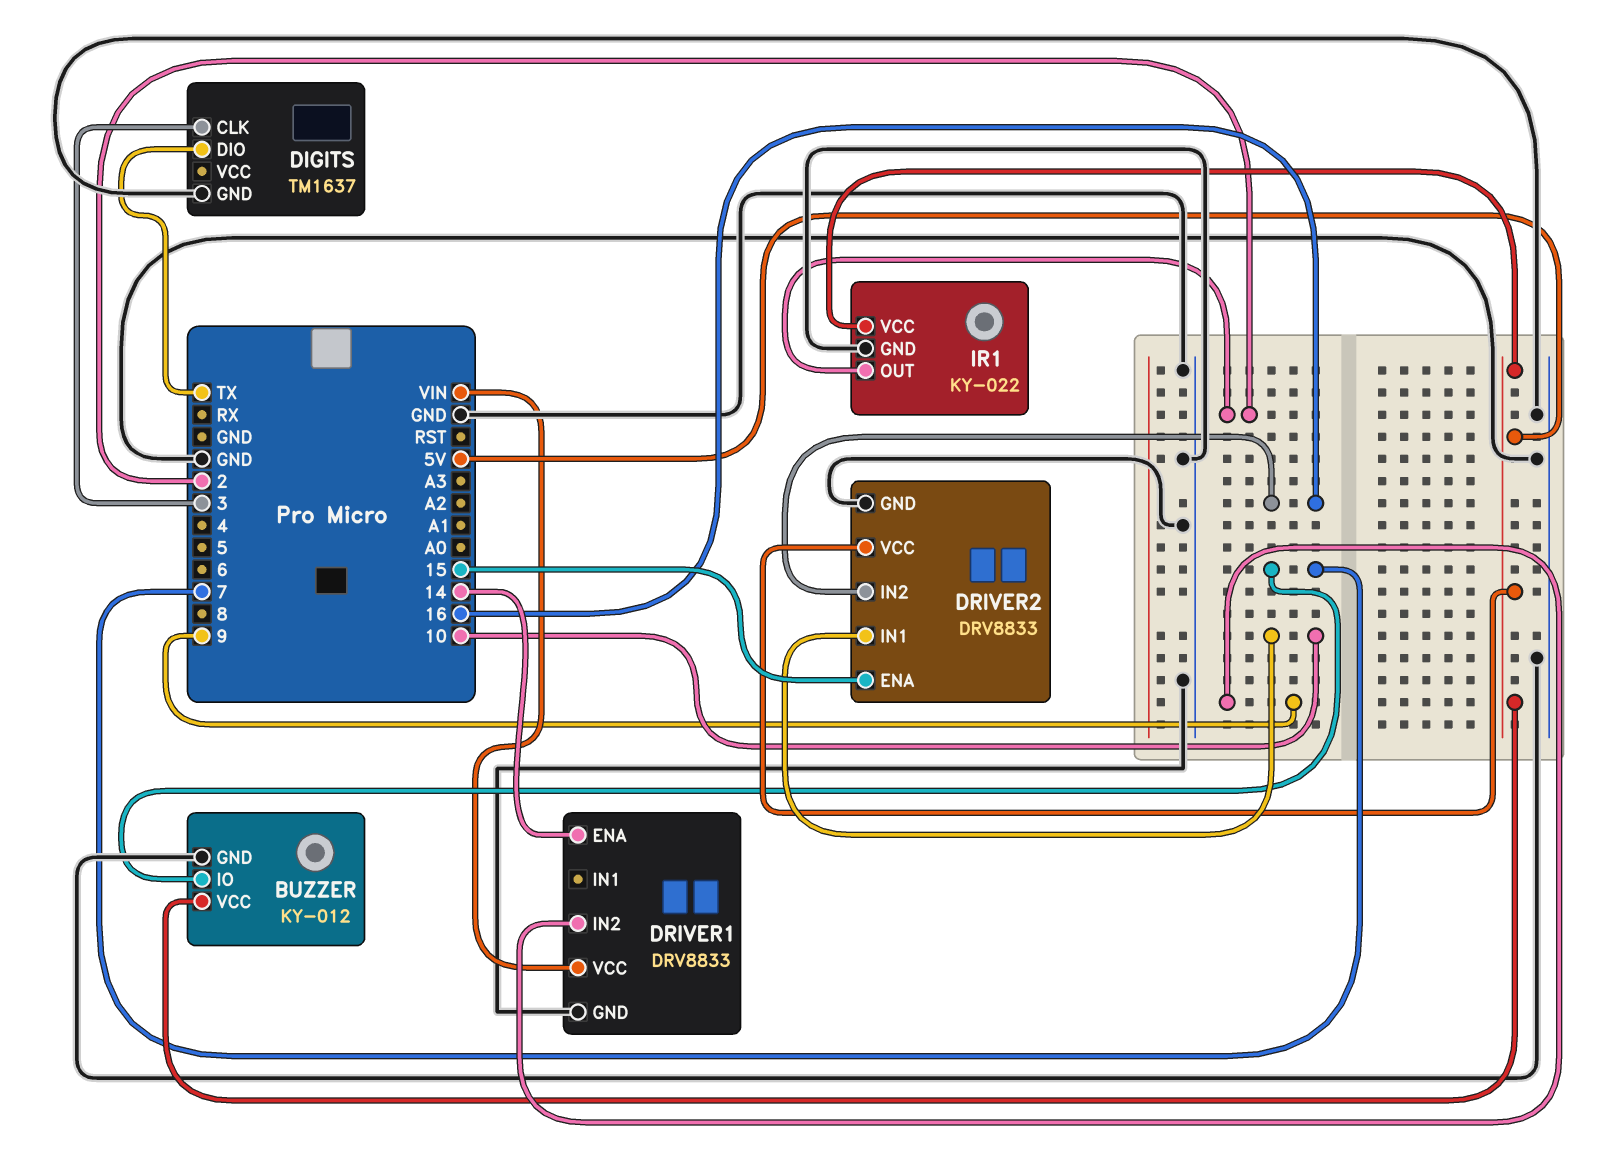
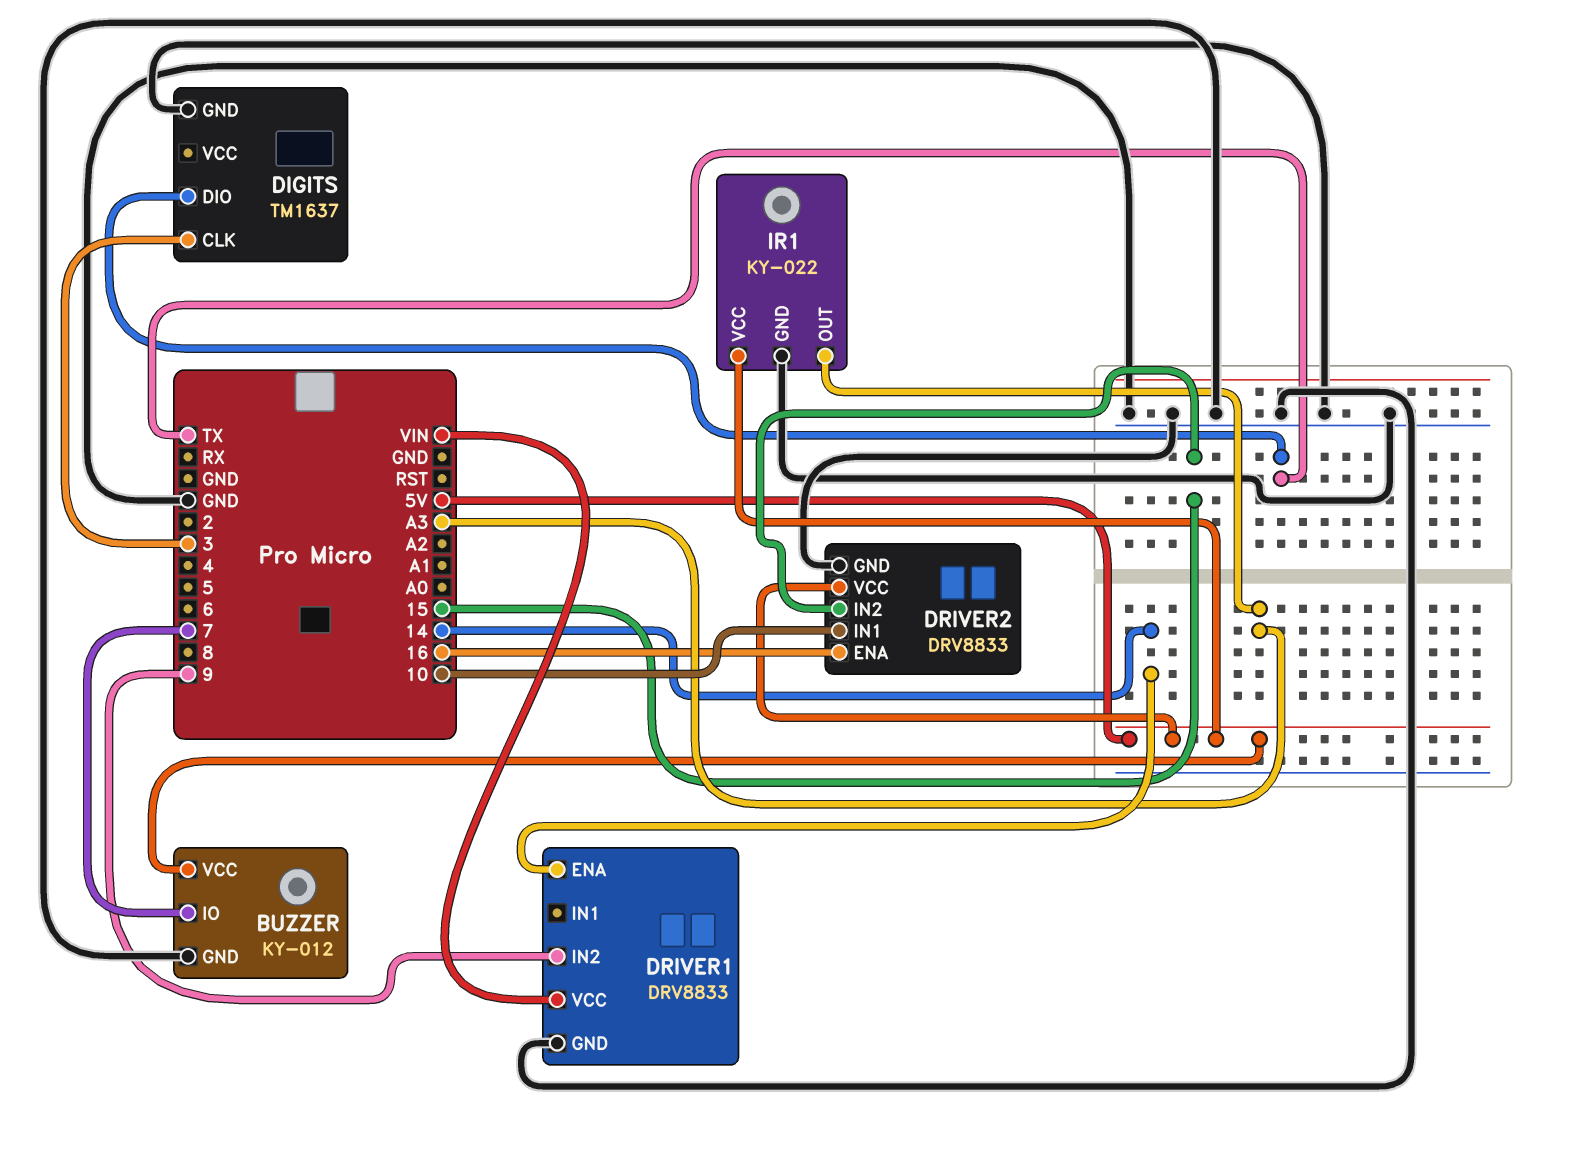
DRIVER2 pin ENA: 15 -> 16
DRIVER2 pin IN2: 16 -> 15
IR1 pin OUT: 2 -> A3

